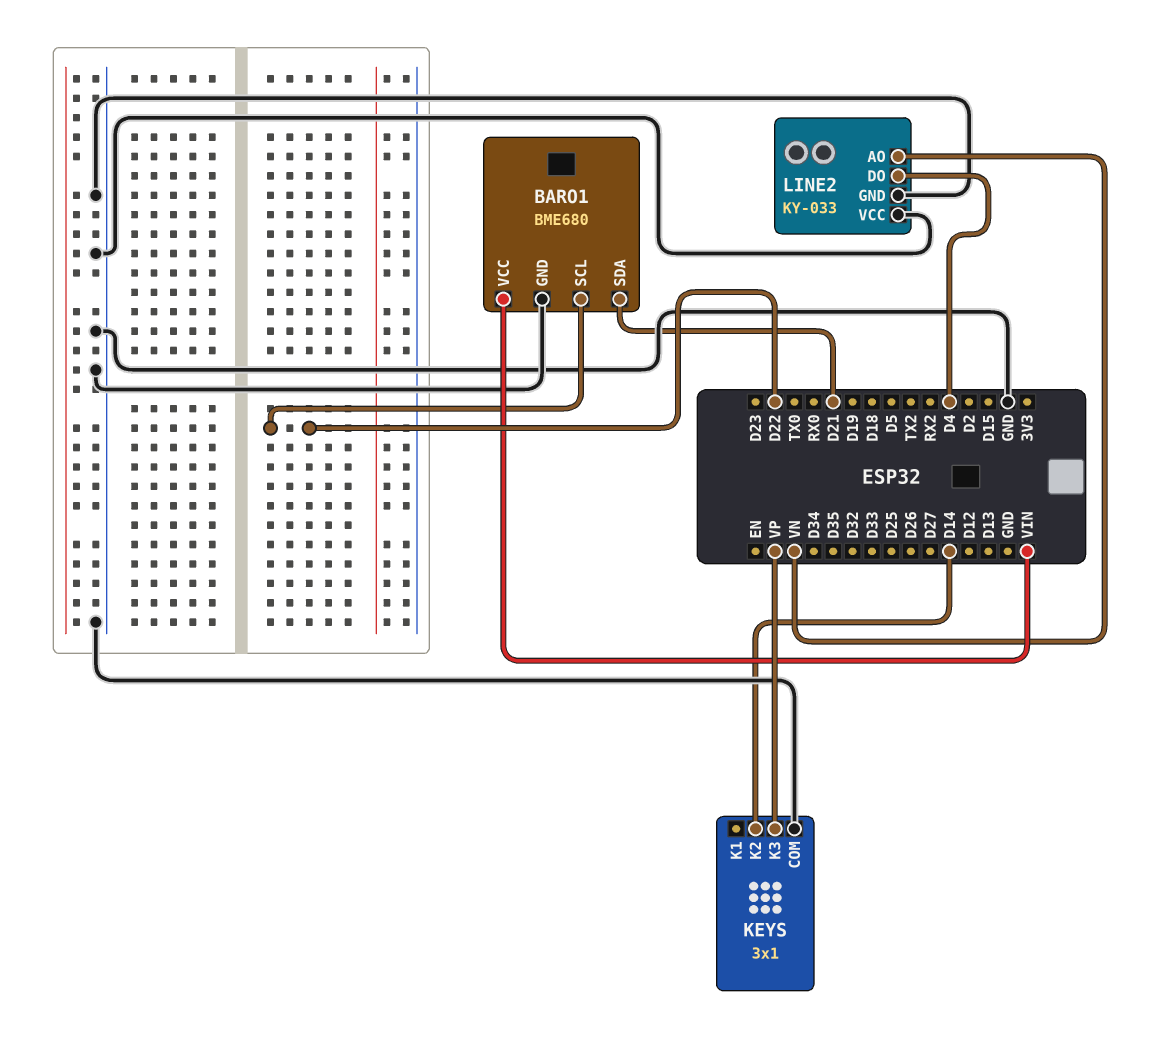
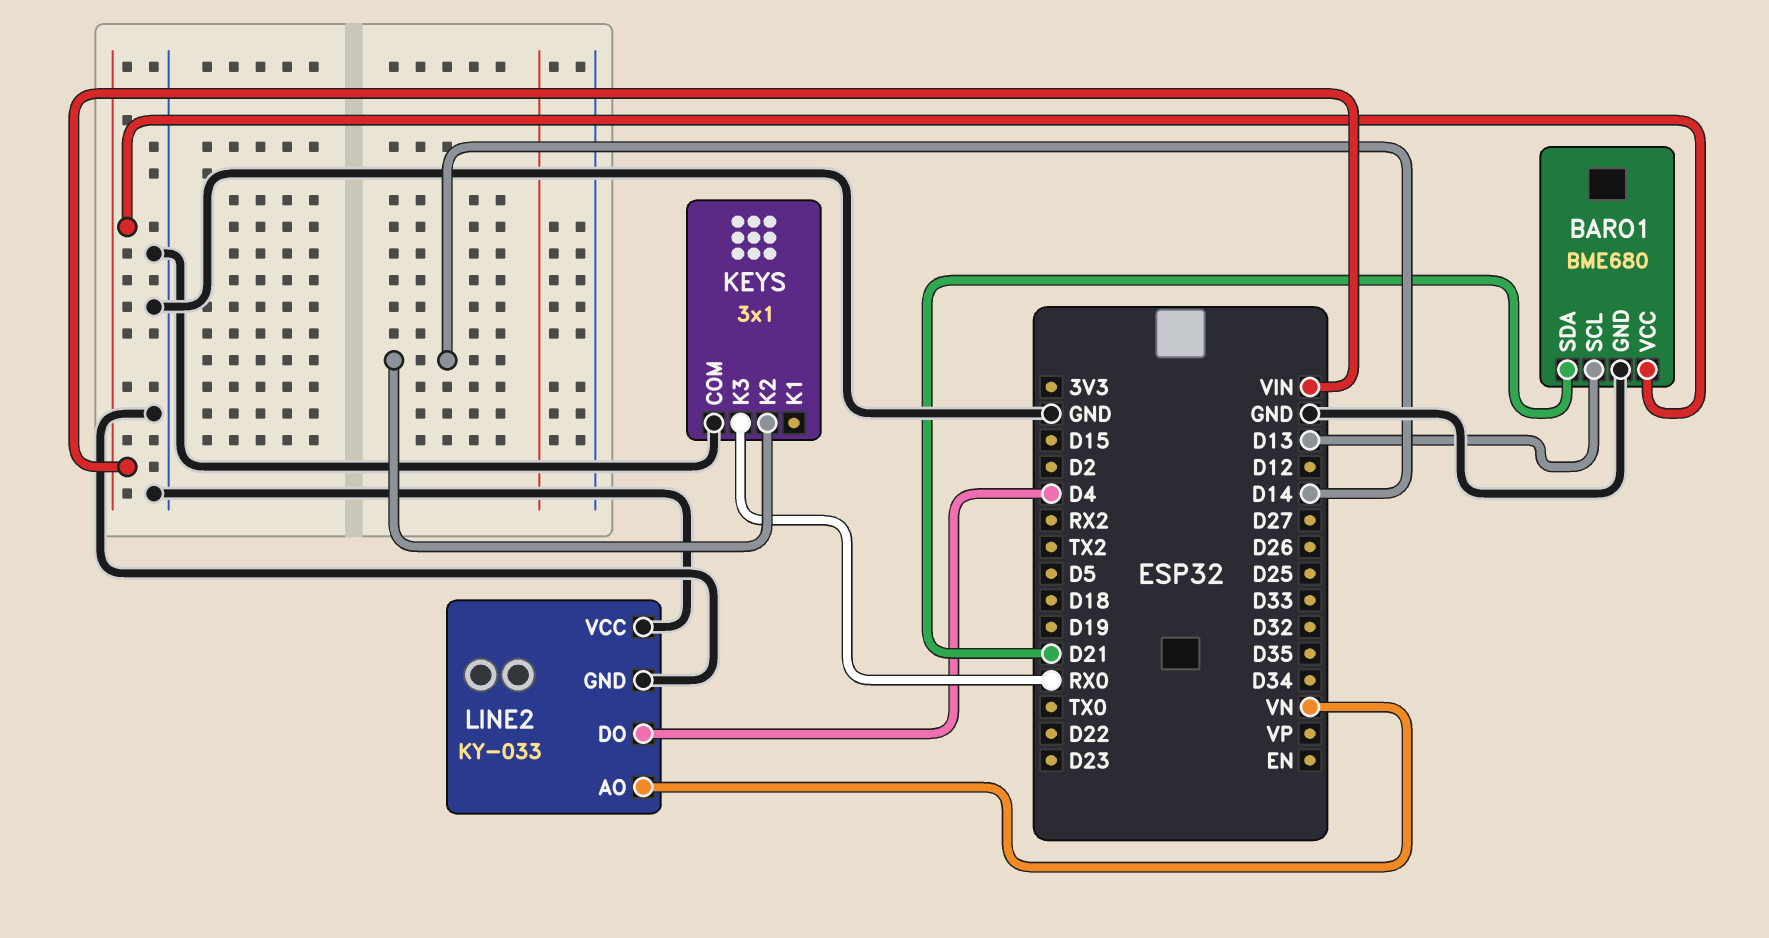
BARO1 pin SCL: D22 -> D13
KEYS pin K3: VP -> RX0

